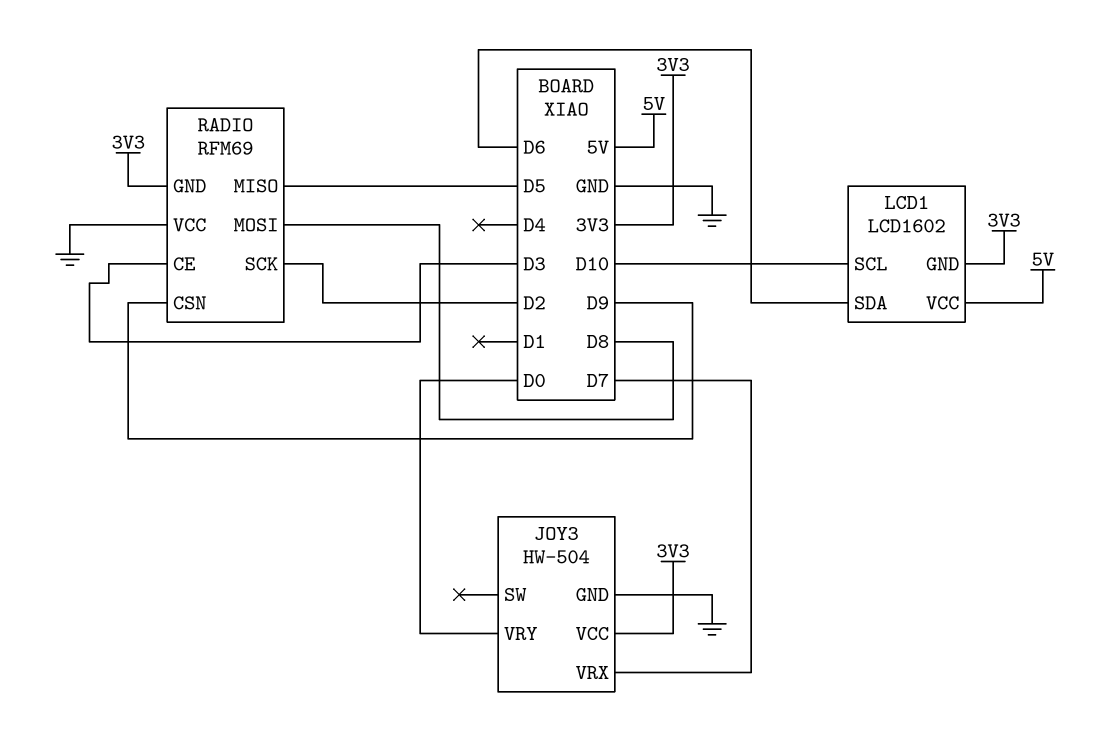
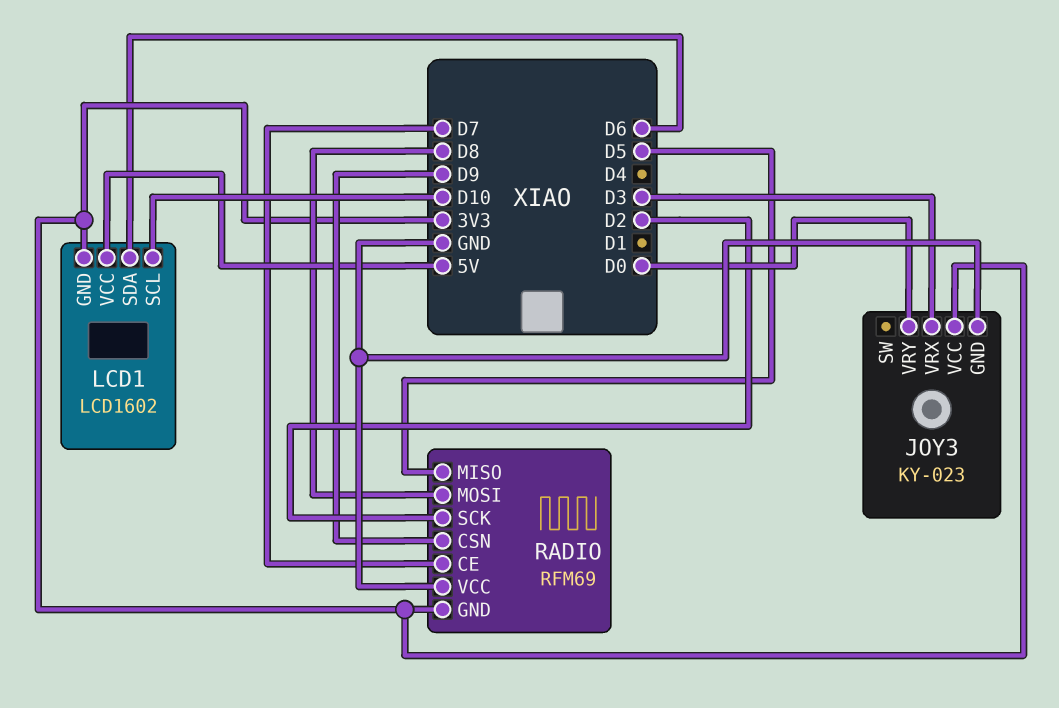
JOY3: HW-504 -> KY-023
JOY3 pin VRX: D7 -> D3
RADIO pin CE: D3 -> D7

